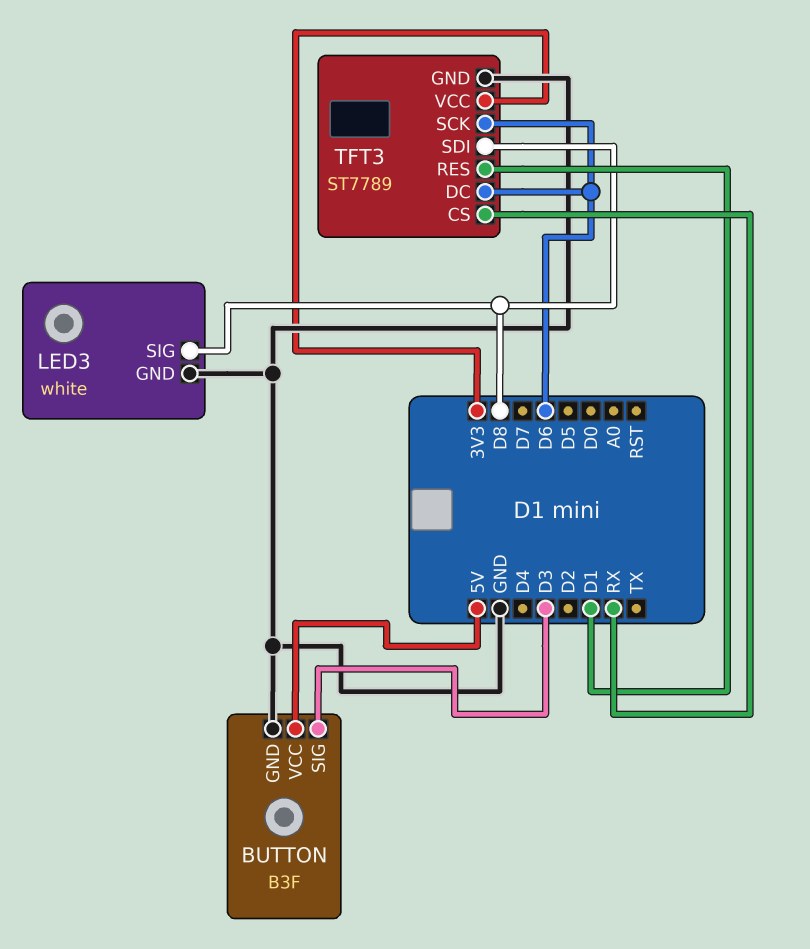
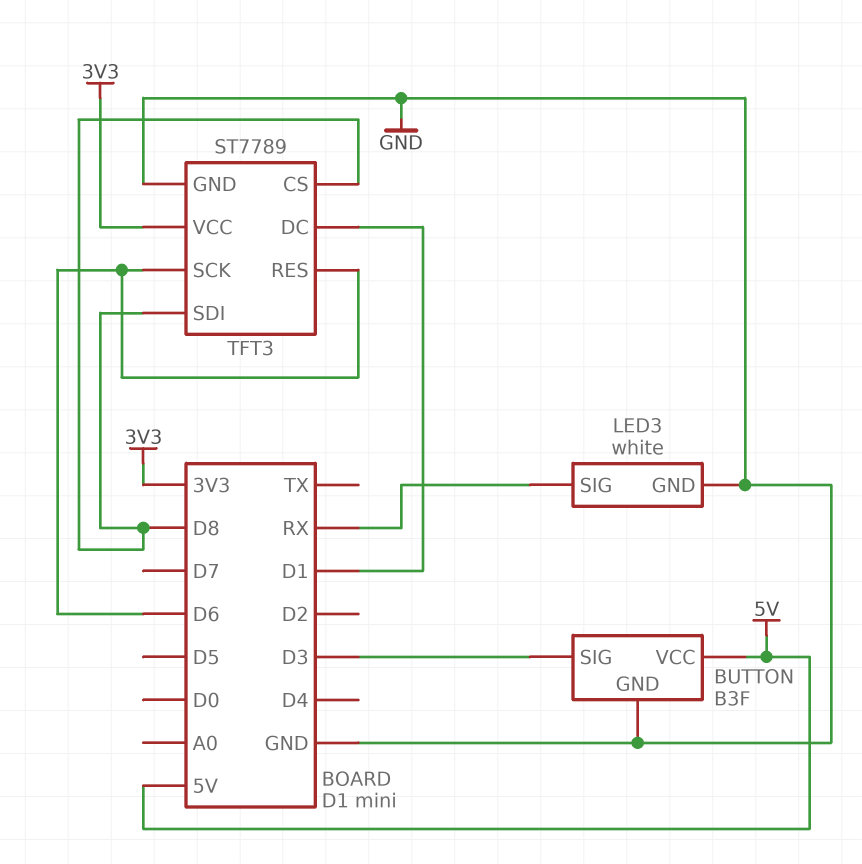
LED3 pin SIG: D8 -> RX
TFT3 pin CS: RX -> D8
TFT3 pin DC: D6 -> D1
TFT3 pin RES: D1 -> D6

